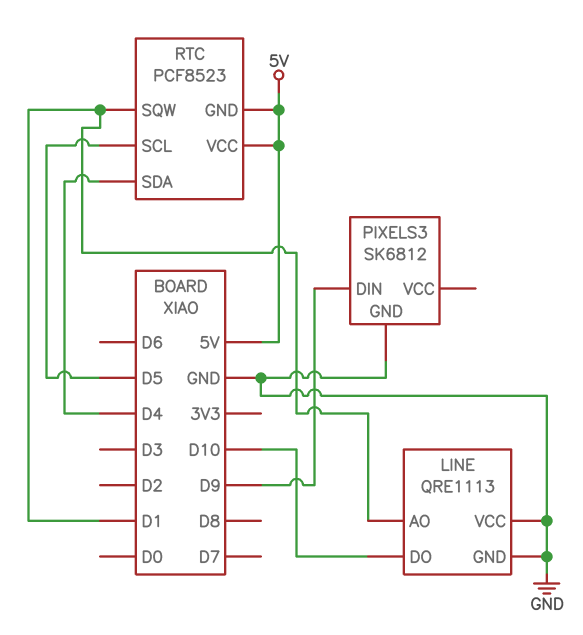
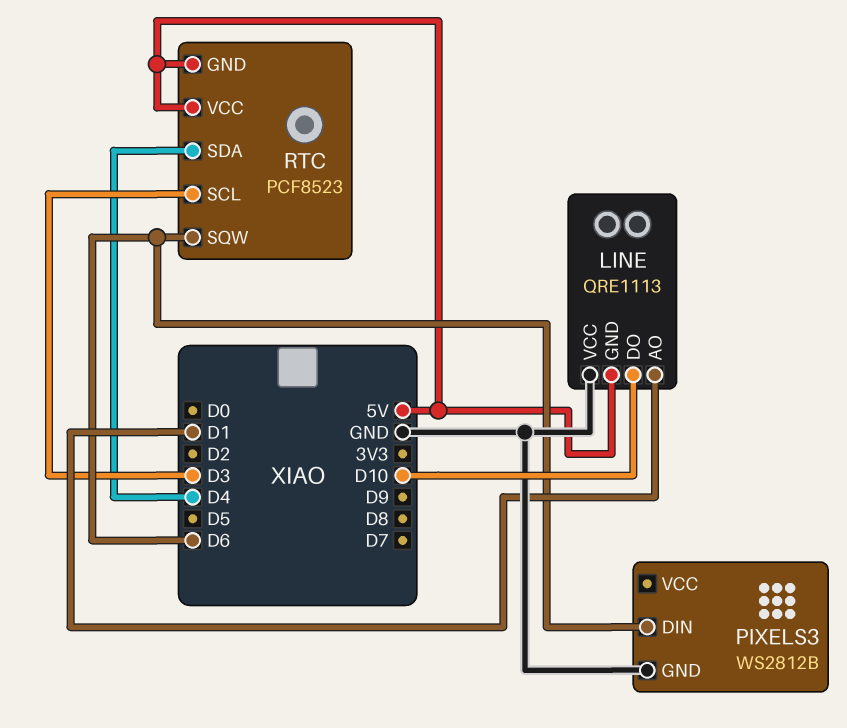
LINE pin GND: GND -> 5V
PIXELS3: SK6812 -> WS2812B
PIXELS3 pin DIN: D9 -> D6
RTC pin SCL: D5 -> D3
RTC pin SQW: D1 -> D6

